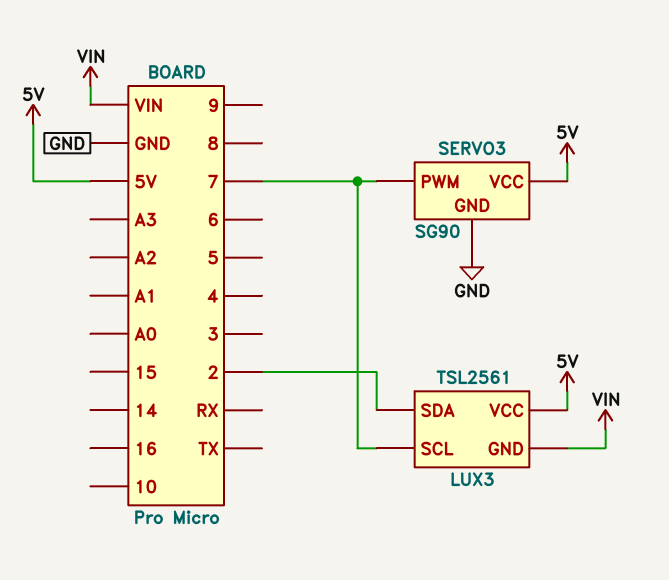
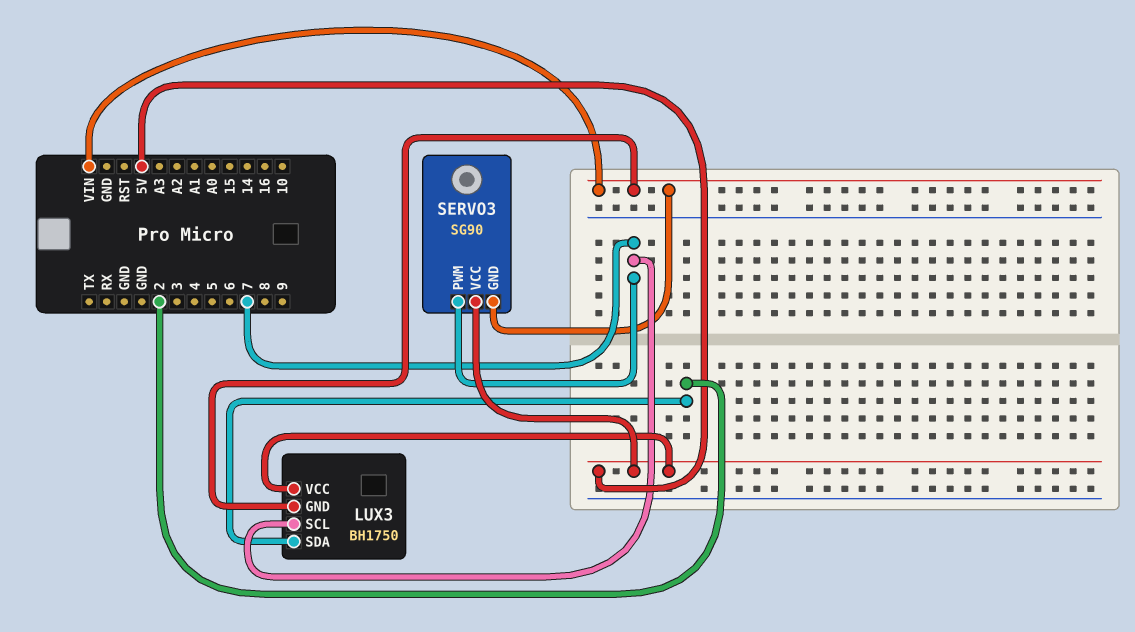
LUX3: TSL2561 -> BH1750
SERVO3 pin GND: GND -> VIN

